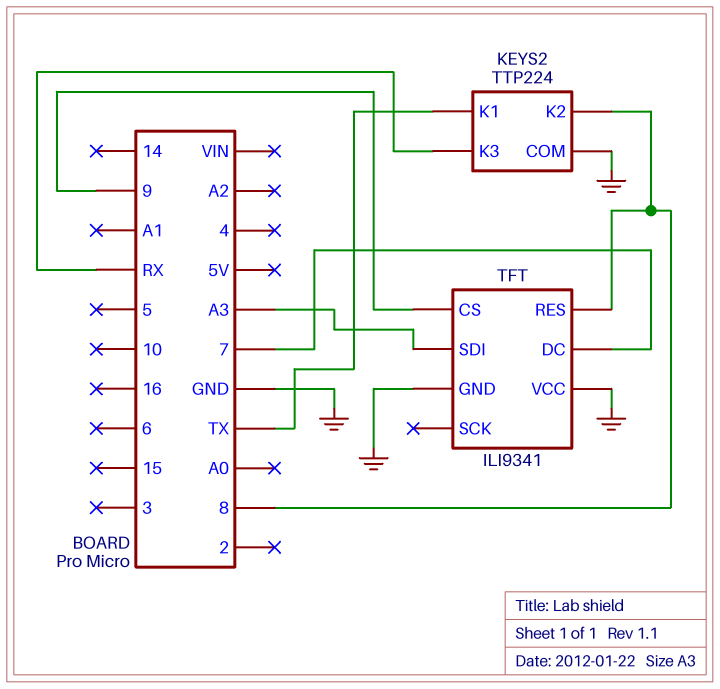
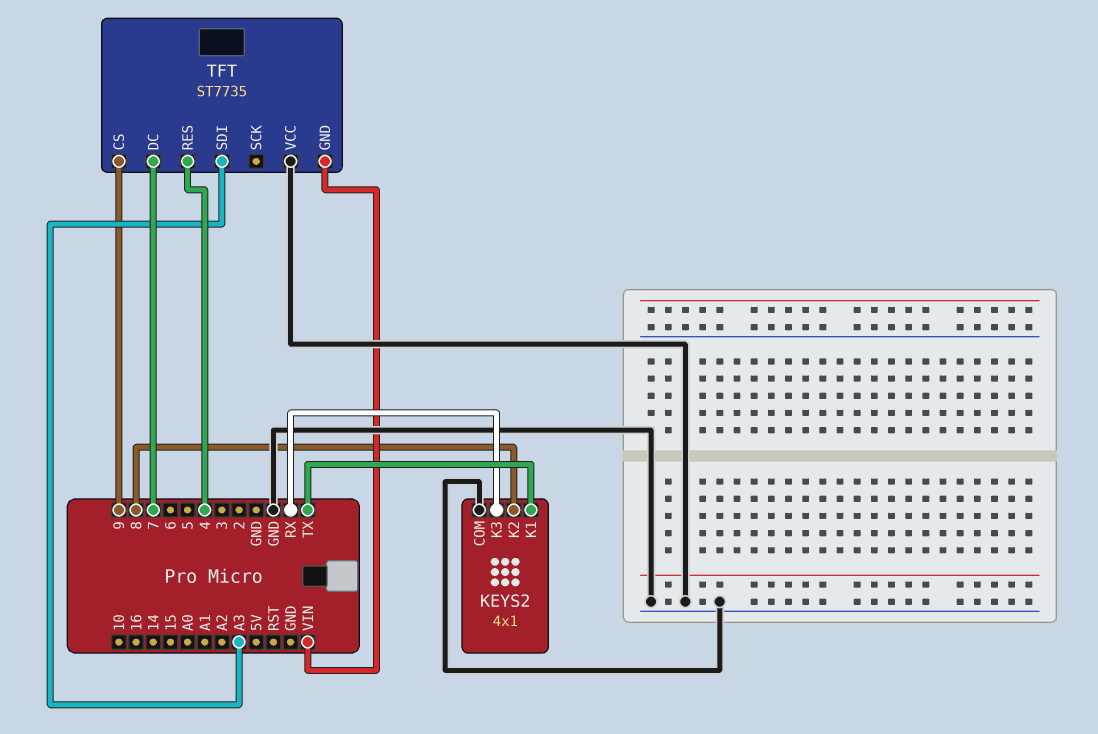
KEYS2: TTP224 -> 4x1
TFT: ILI9341 -> ST7735
TFT pin GND: GND -> VIN
TFT pin RES: 8 -> 4

